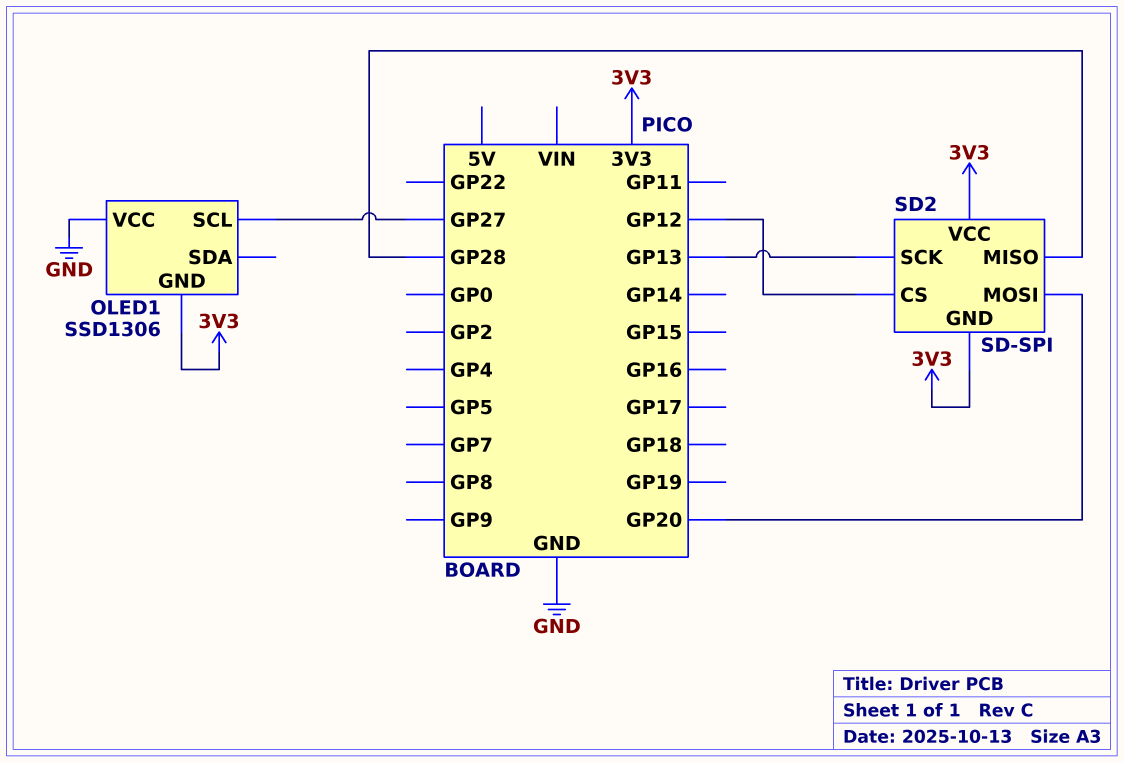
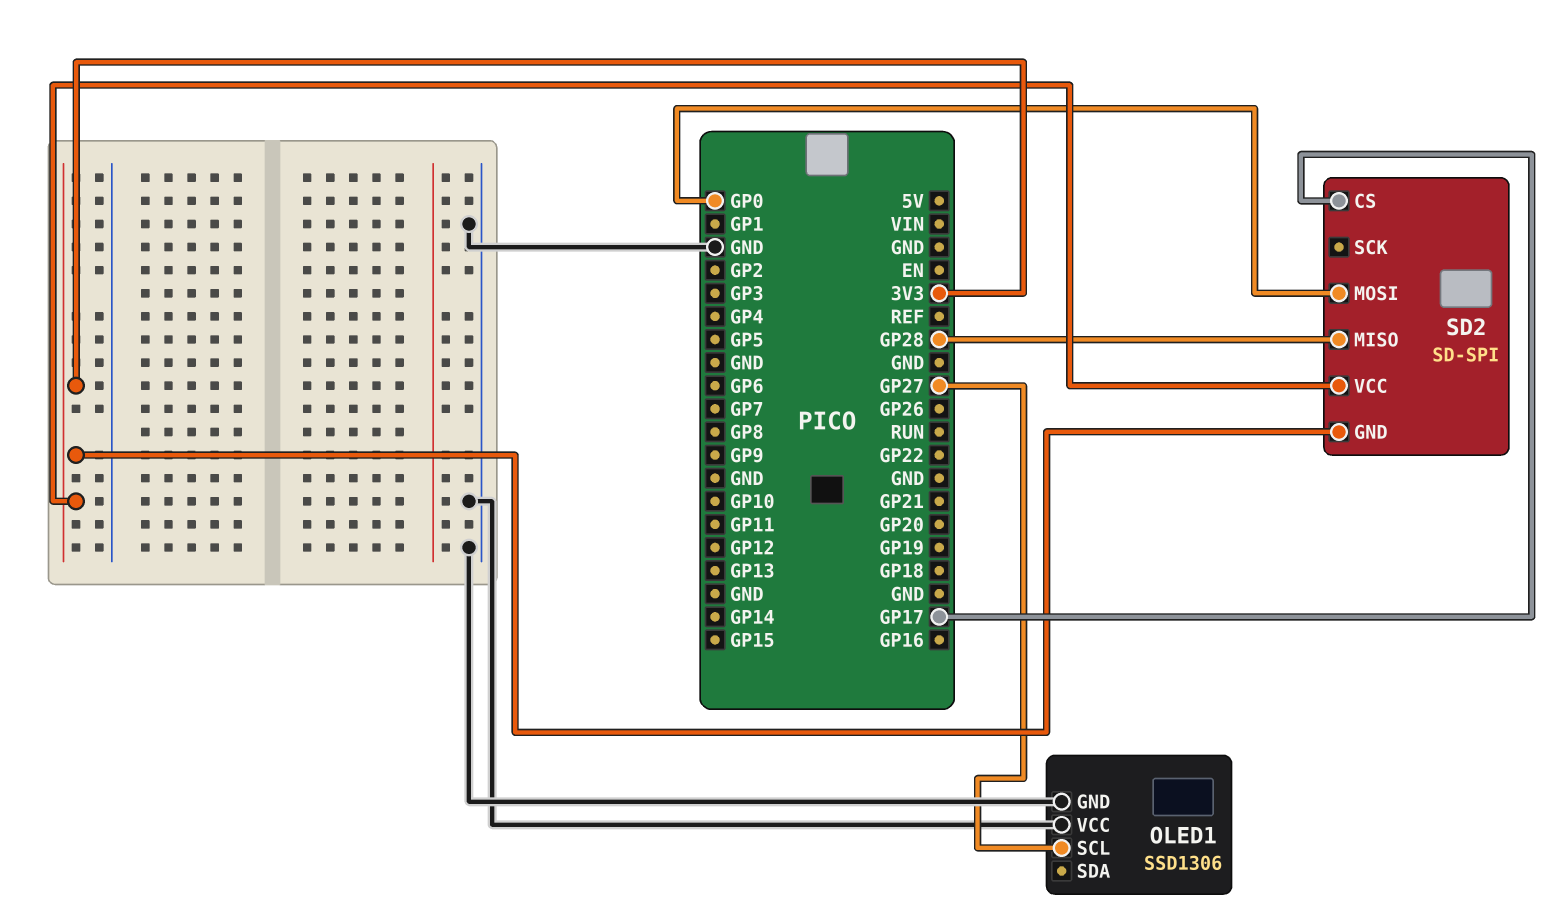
OLED1 pin GND: 3V3 -> GND
SD2 pin CS: GP12 -> GP17
SD2 pin MOSI: GP20 -> GP0
SD2 pin SCK: GP13 -> none

